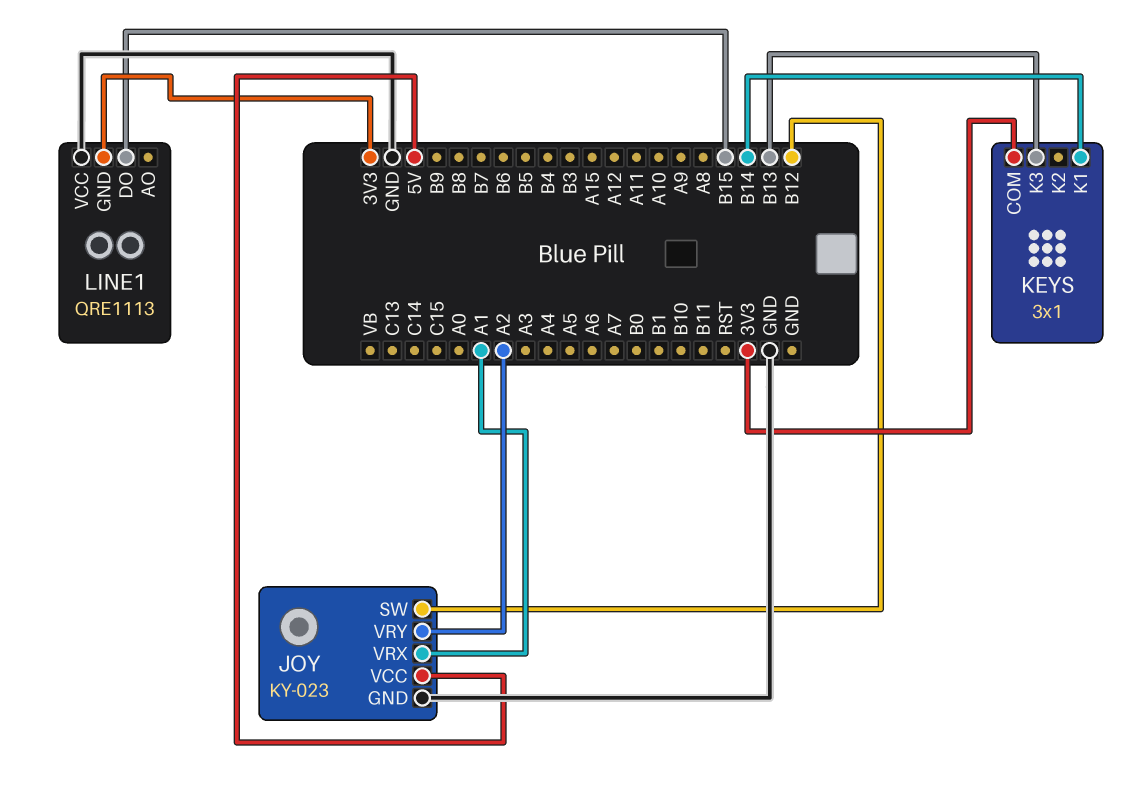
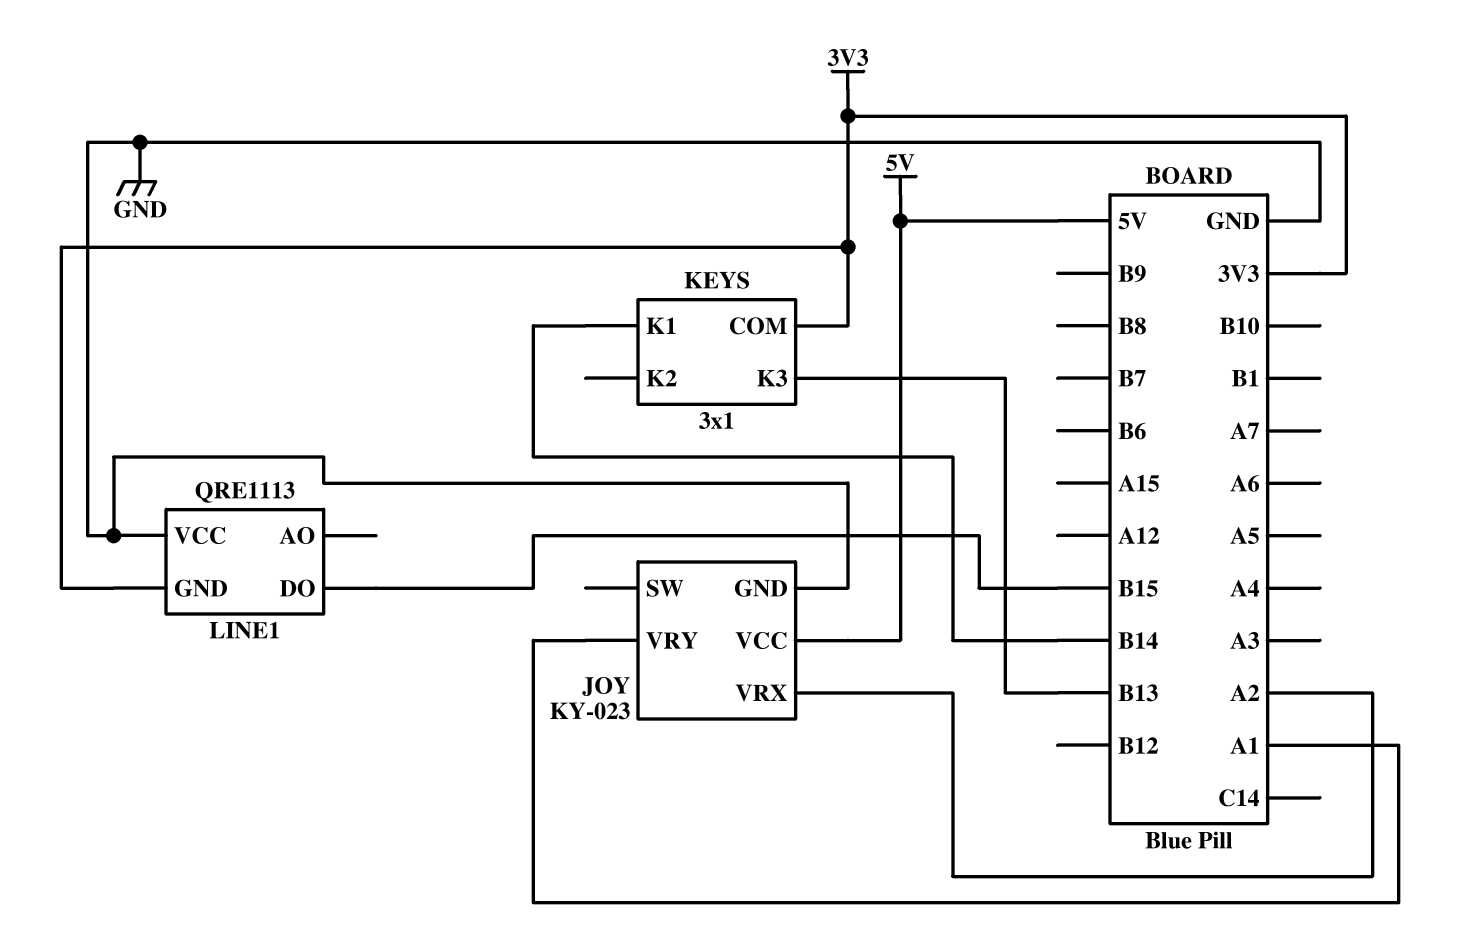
JOY pin SW: B12 -> none
JOY pin VRX: A1 -> A2
JOY pin VRY: A2 -> A1

